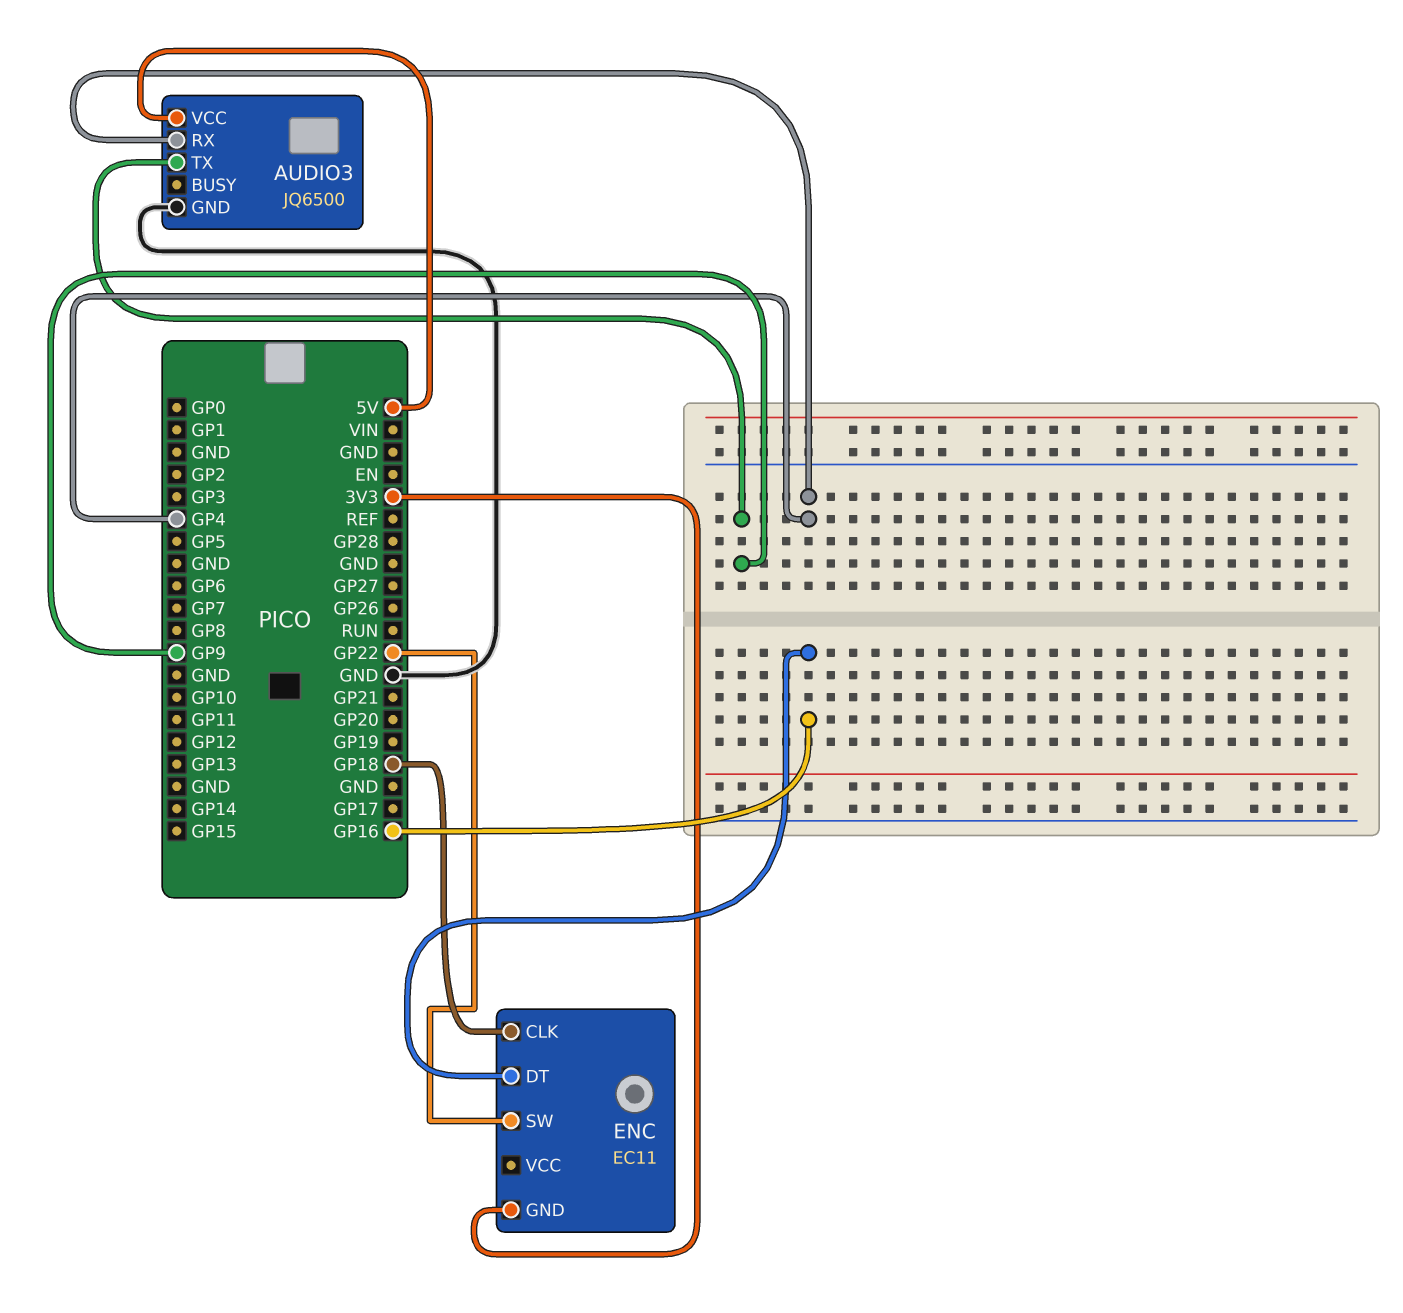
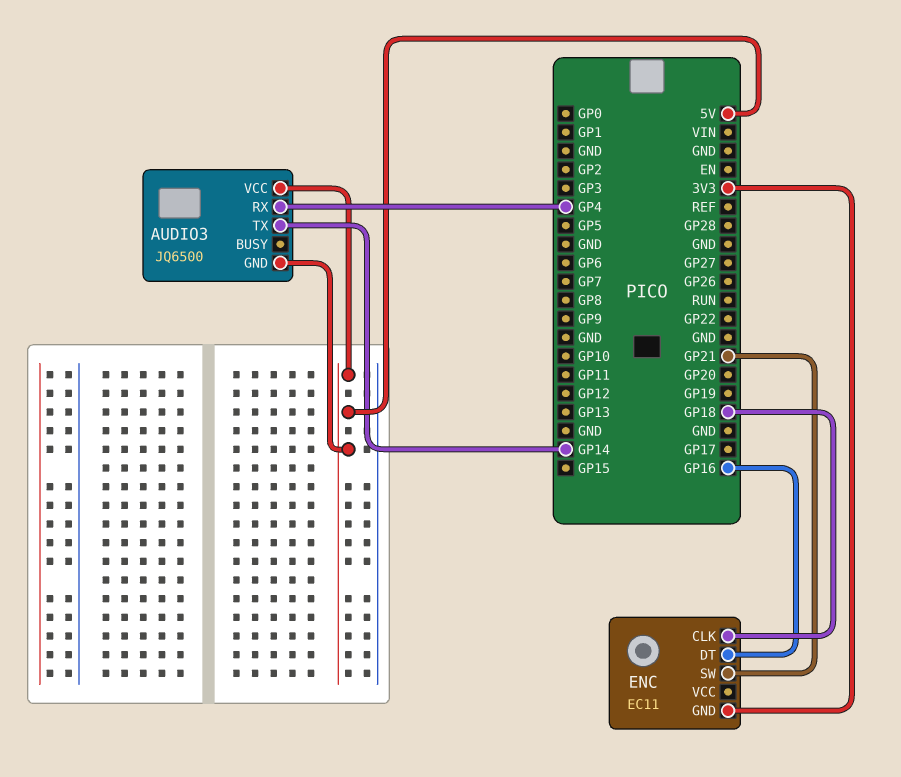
AUDIO3 pin GND: GND -> 5V
AUDIO3 pin TX: GP9 -> GP14
ENC pin SW: GP22 -> GP21

